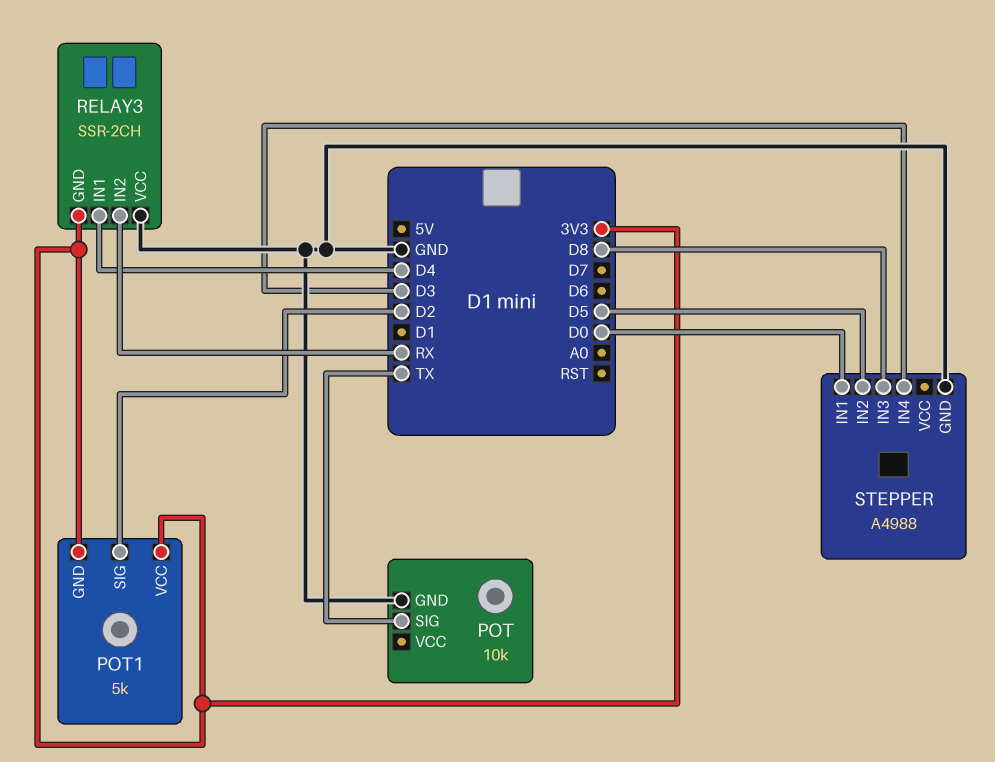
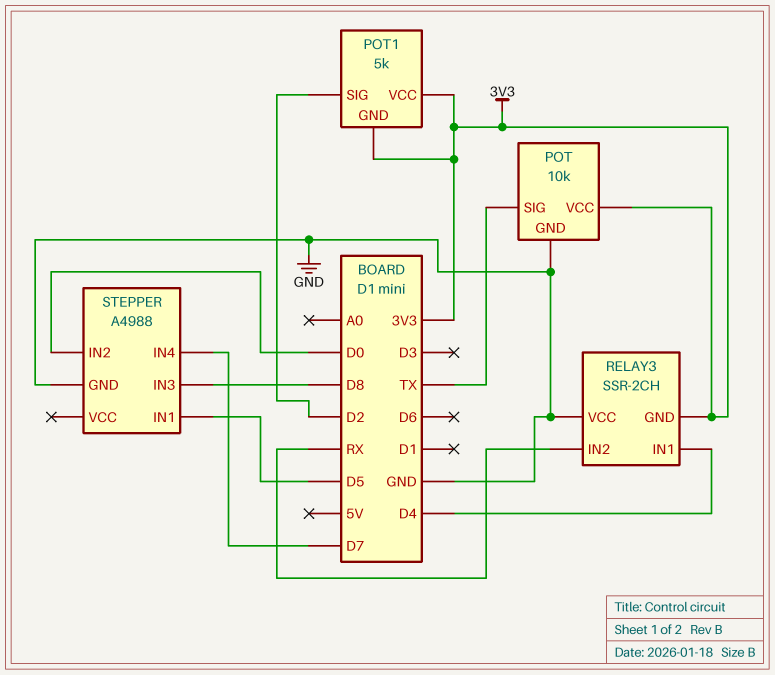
POT pin VCC: none -> 3V3
STEPPER pin IN1: D0 -> D5
STEPPER pin IN2: D5 -> D0
STEPPER pin IN4: D3 -> D7

